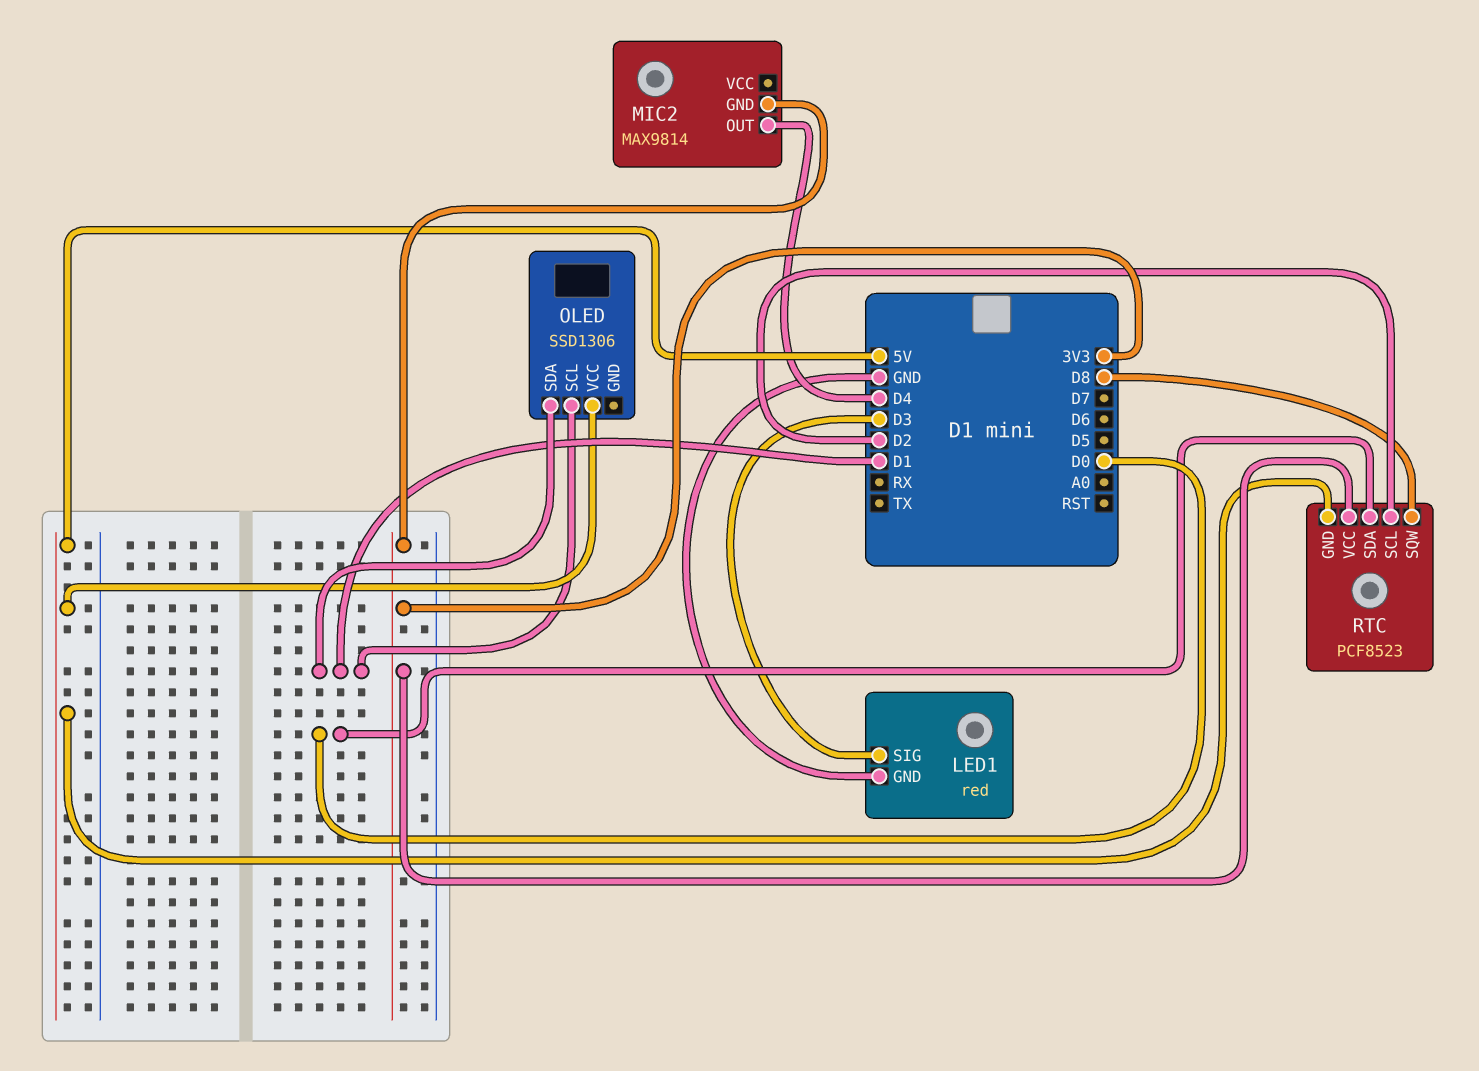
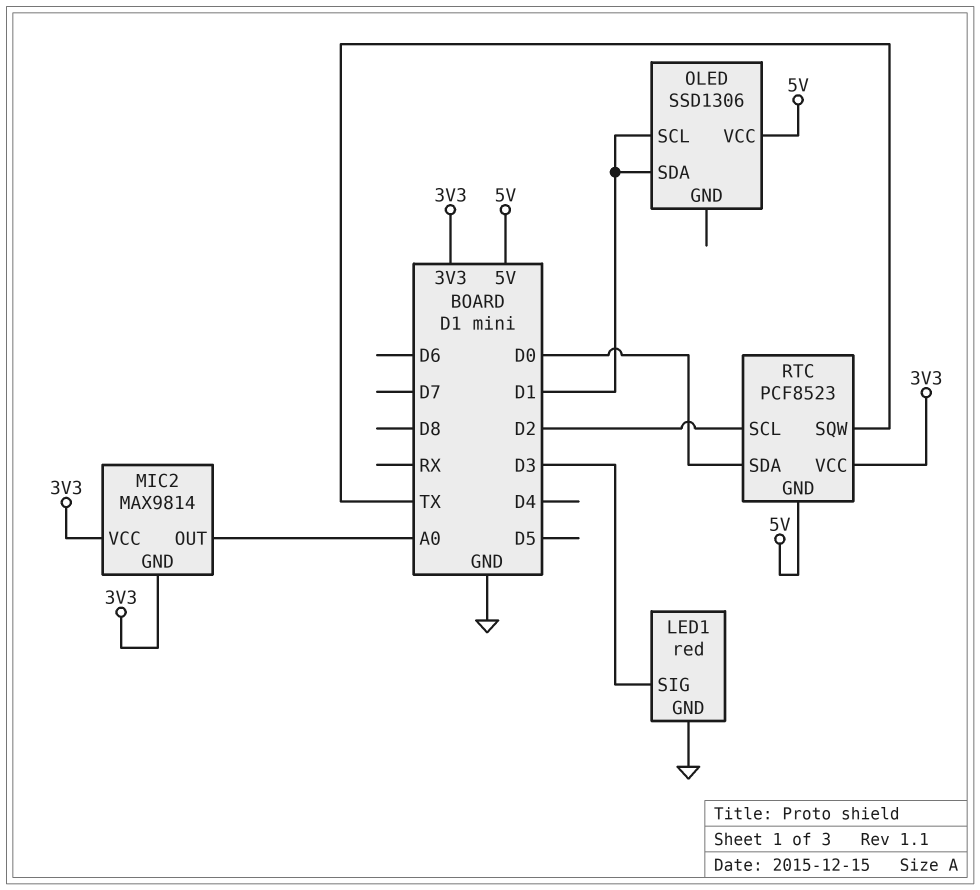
MIC2 pin OUT: D4 -> A0
MIC2 pin VCC: none -> 3V3
RTC pin SQW: D8 -> TX

